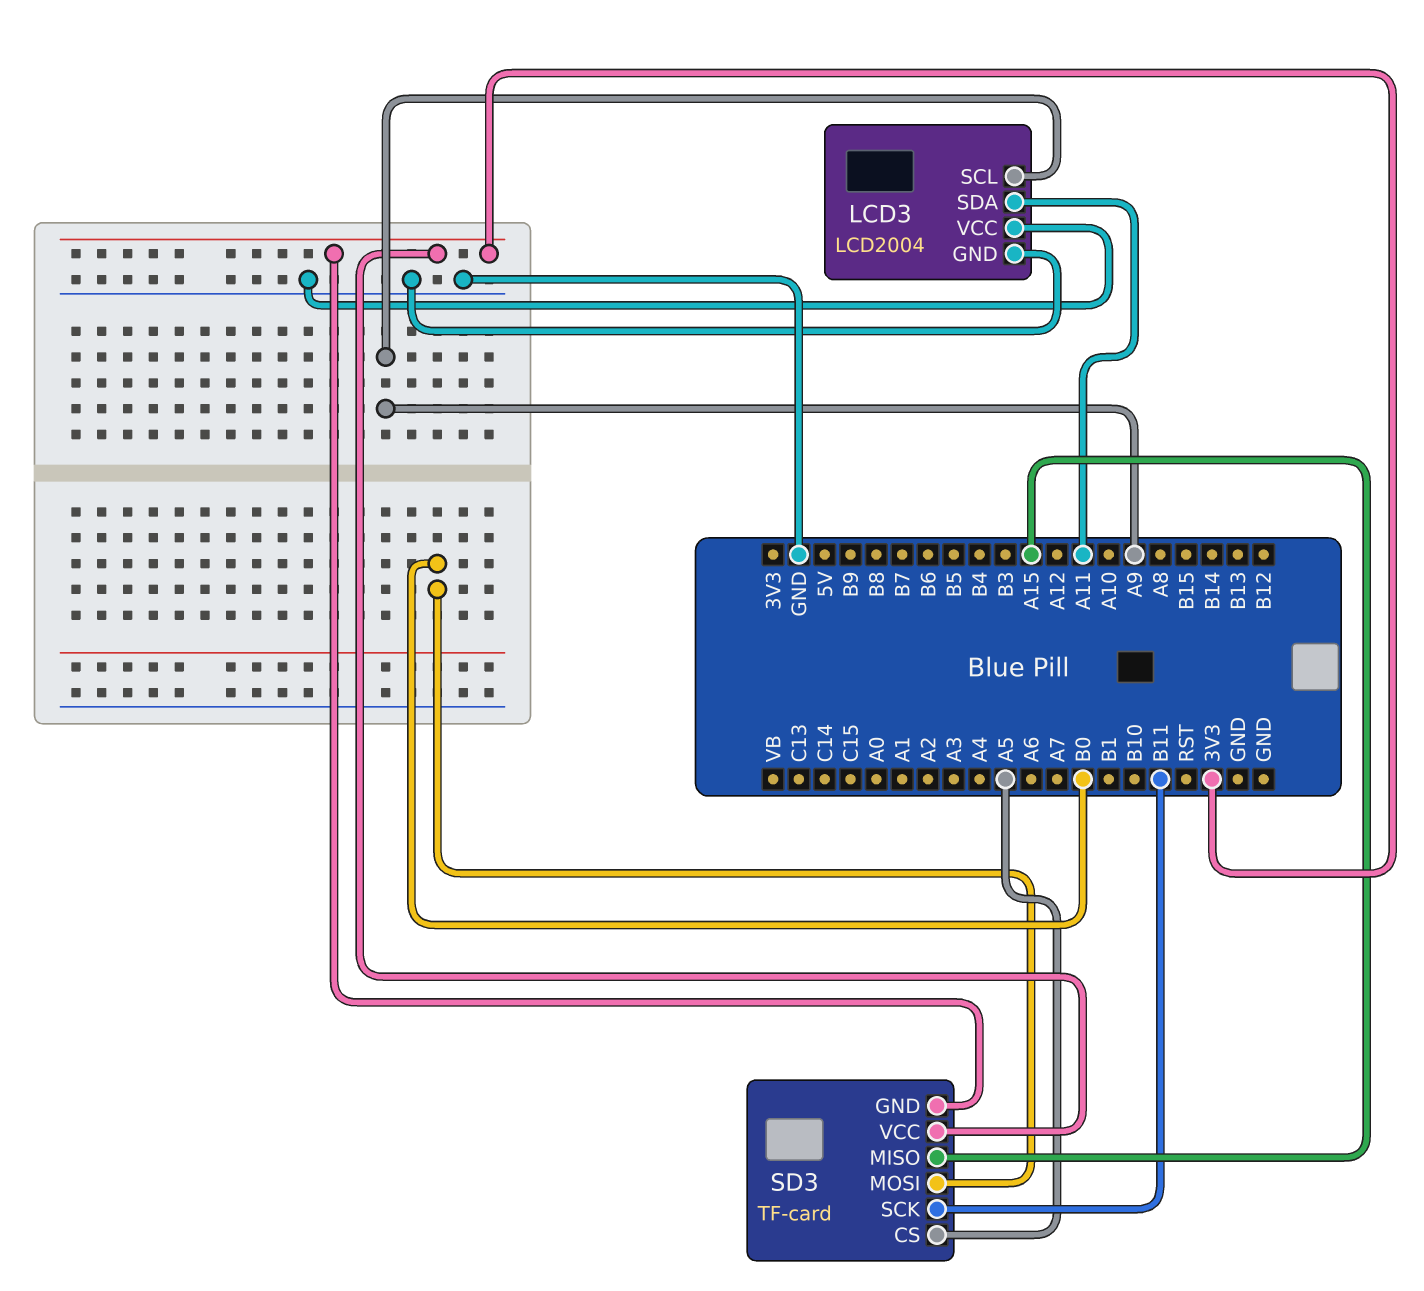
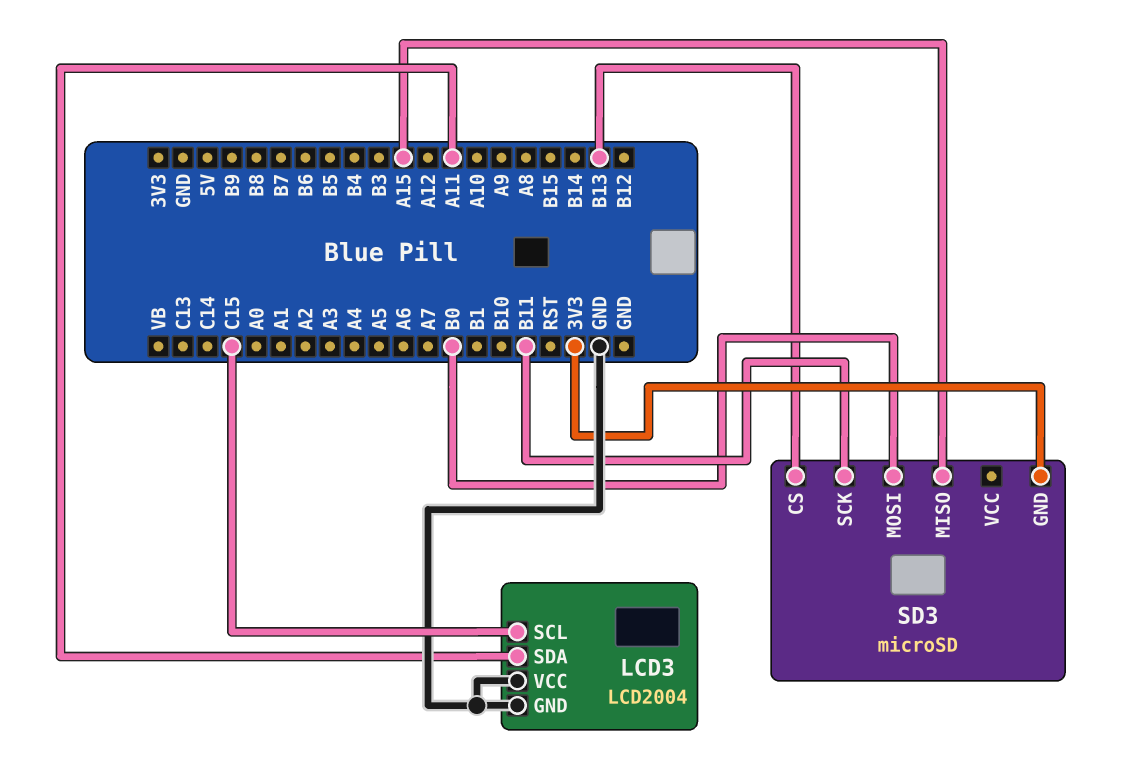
LCD3 pin SCL: A9 -> C15
SD3: TF-card -> microSD
SD3 pin CS: A5 -> B13
SD3 pin VCC: 3V3 -> none

